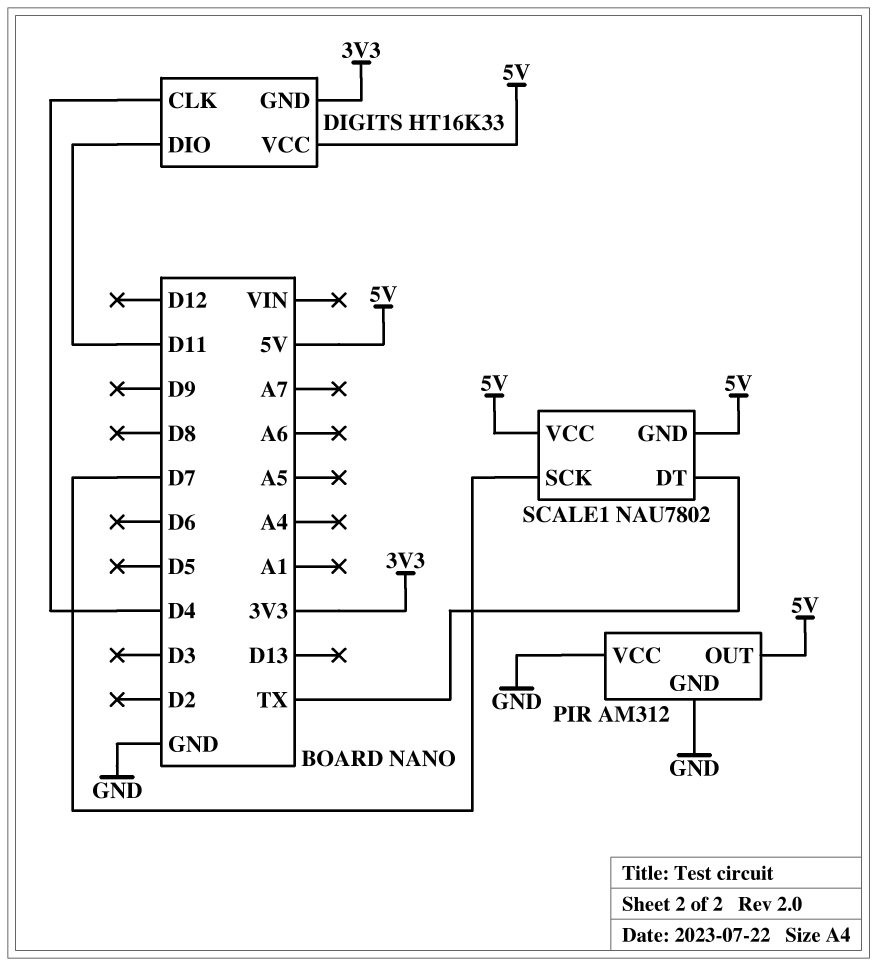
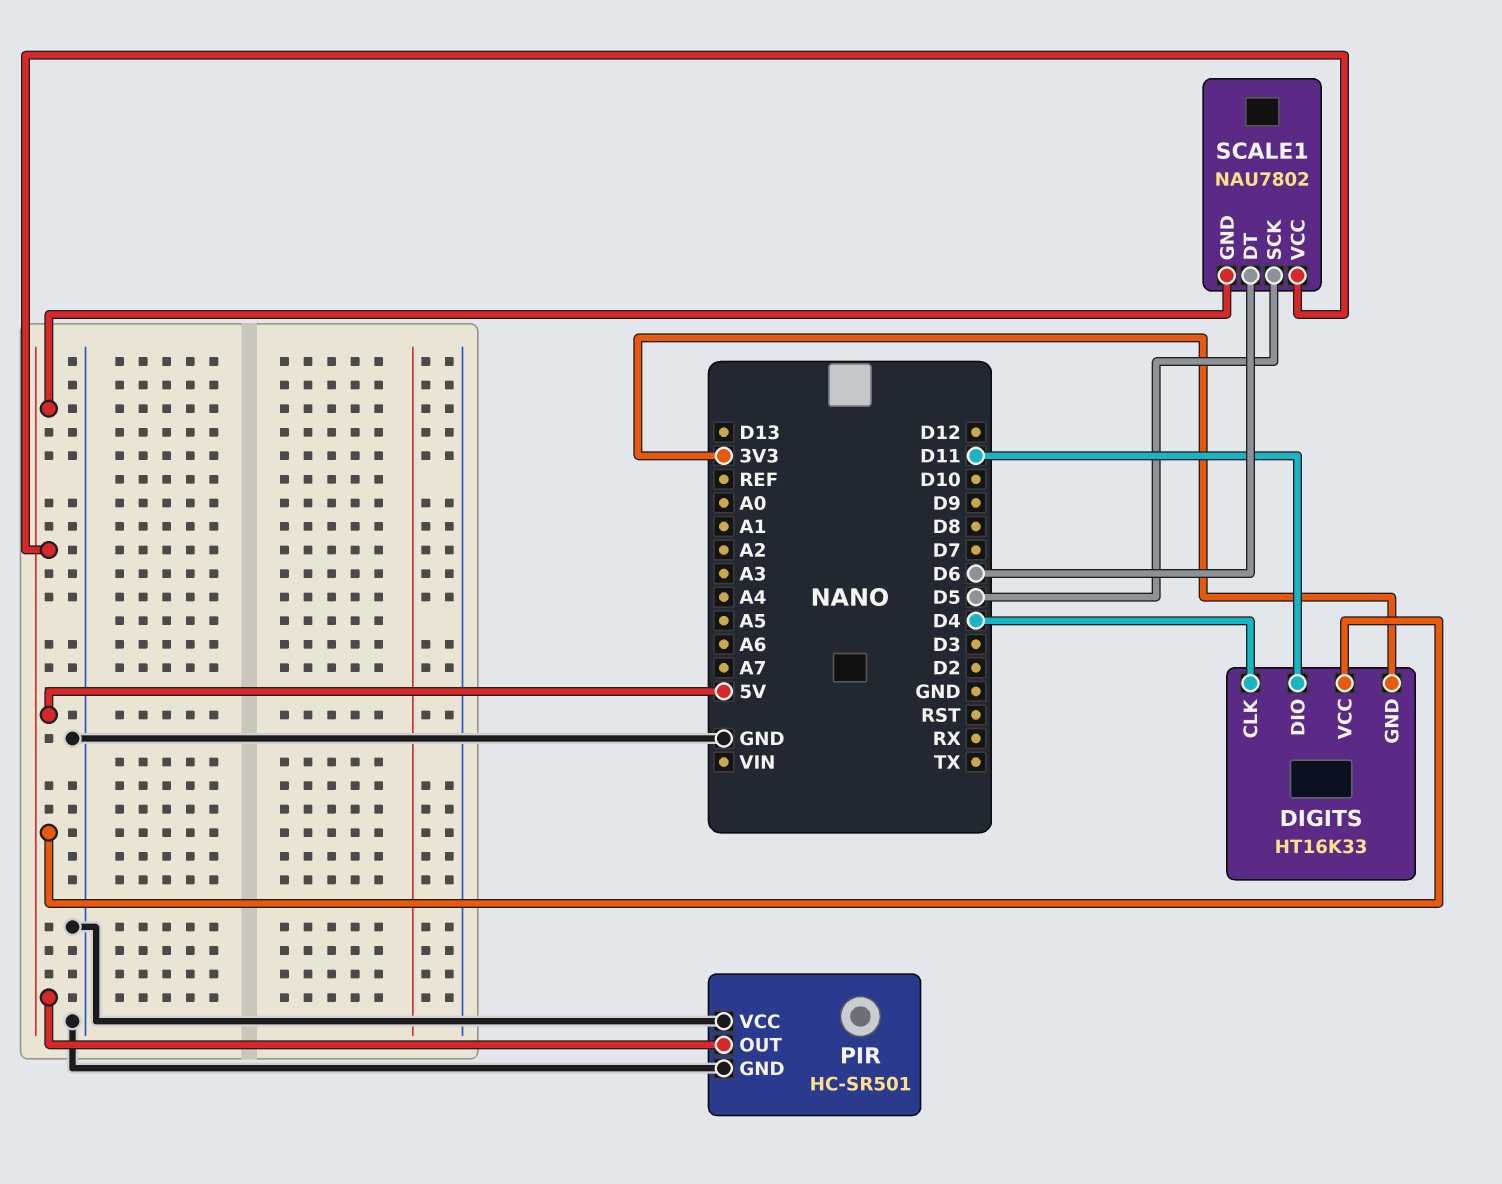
PIR: AM312 -> HC-SR501
SCALE1 pin DT: TX -> D6
SCALE1 pin SCK: D7 -> D5

